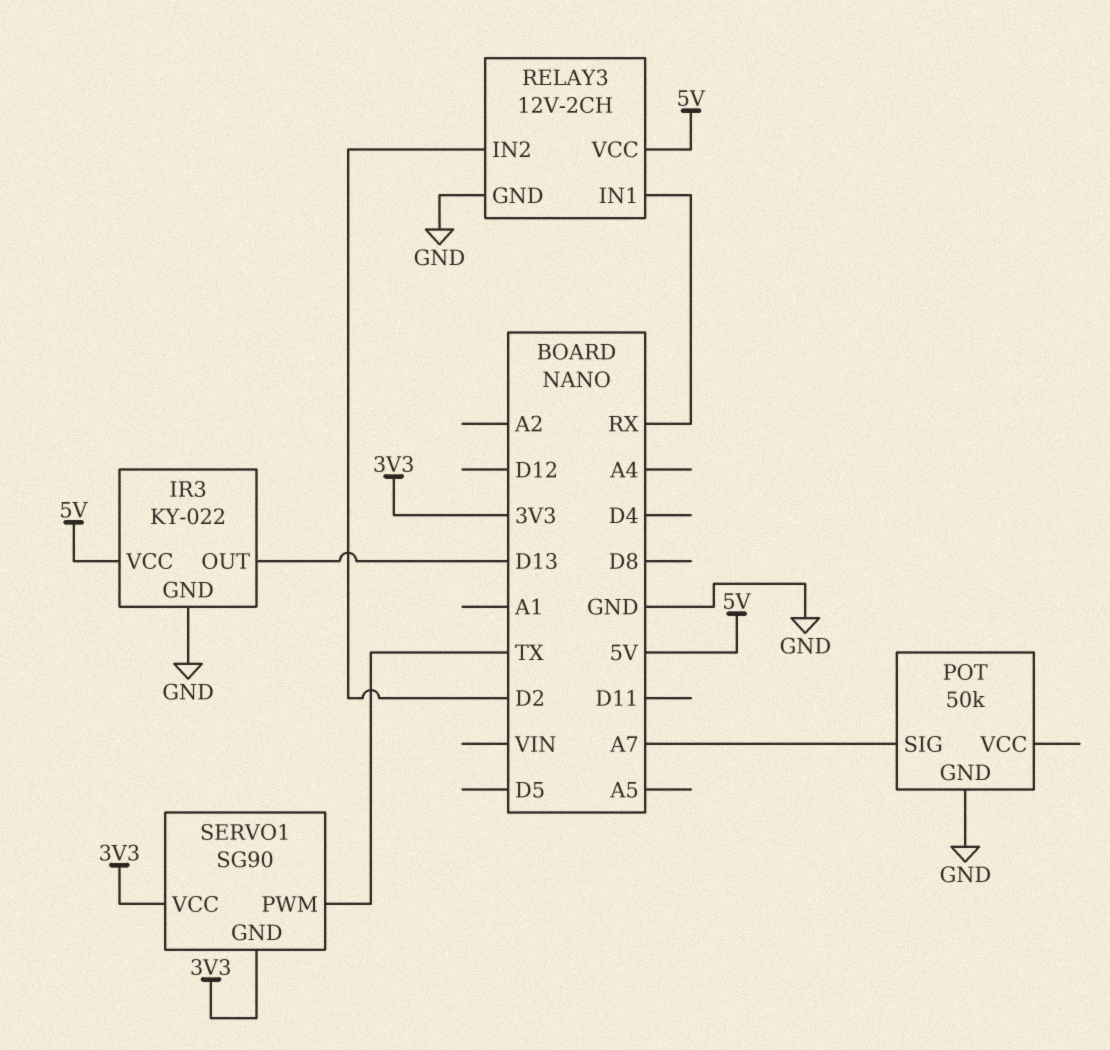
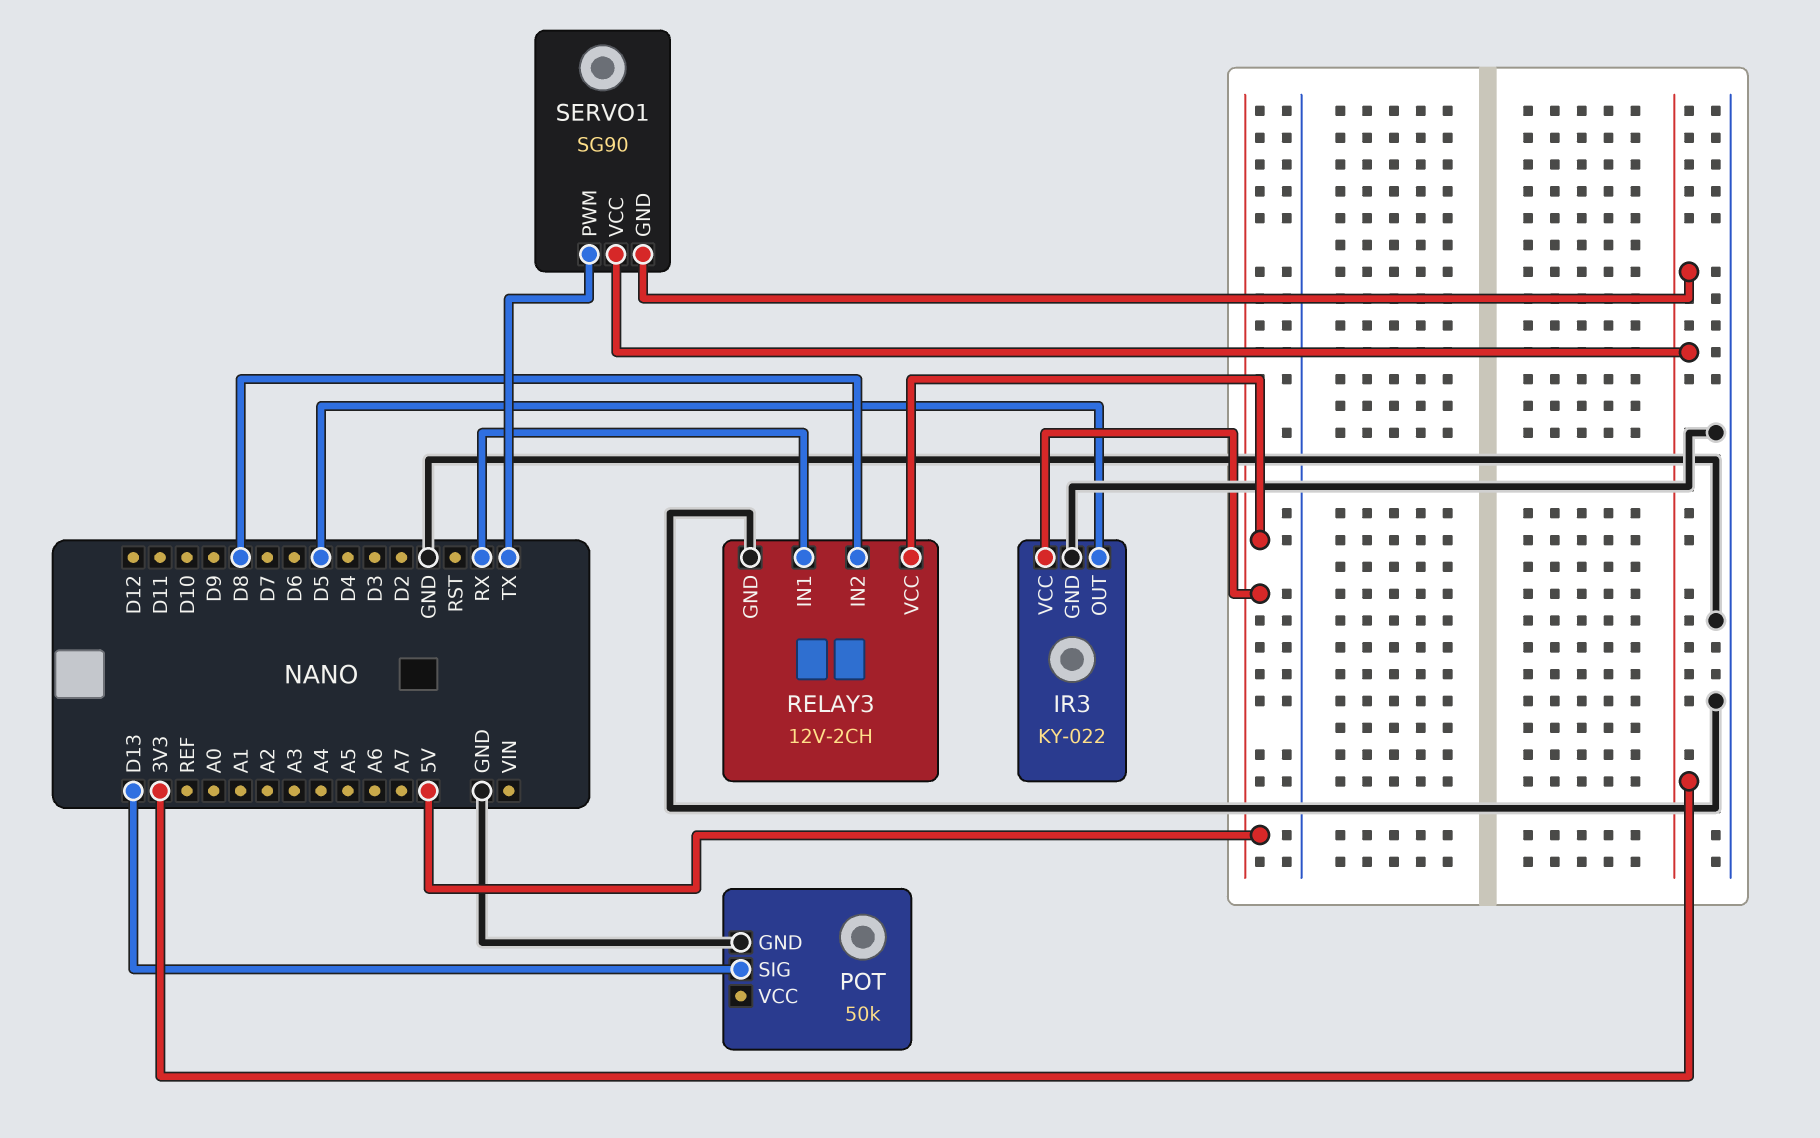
IR3 pin OUT: D13 -> D5
POT pin SIG: A7 -> D13
RELAY3 pin IN2: D2 -> D8

